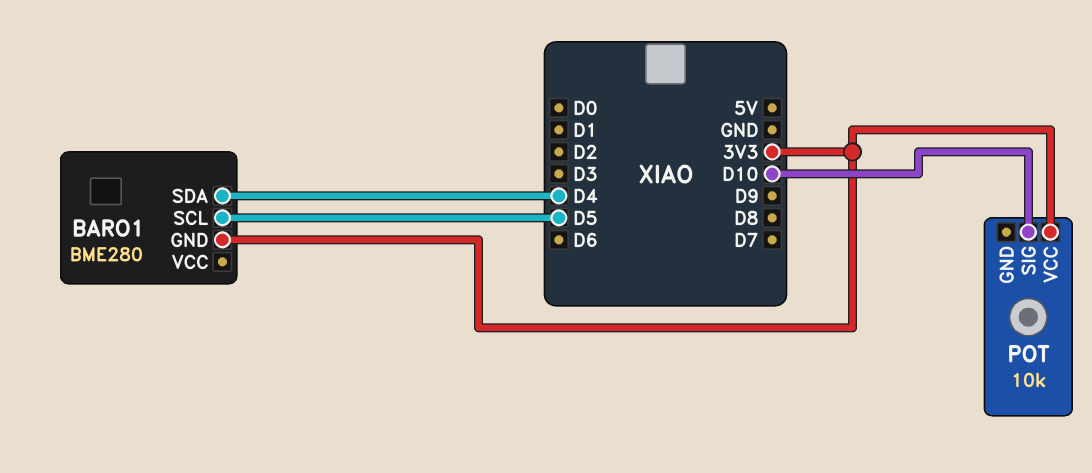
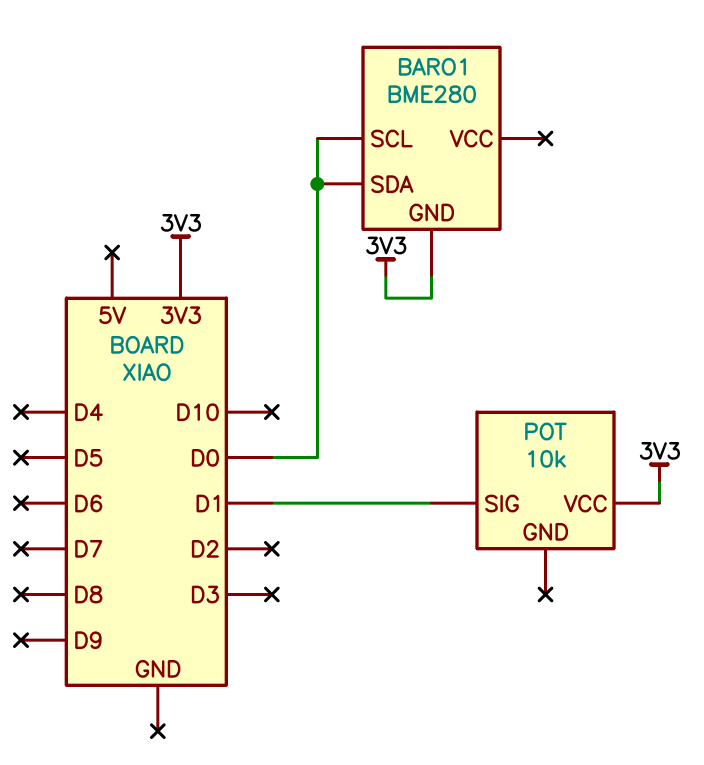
BARO1 pin SCL: D5 -> D0
BARO1 pin SDA: D4 -> D0
POT pin SIG: D10 -> D1

